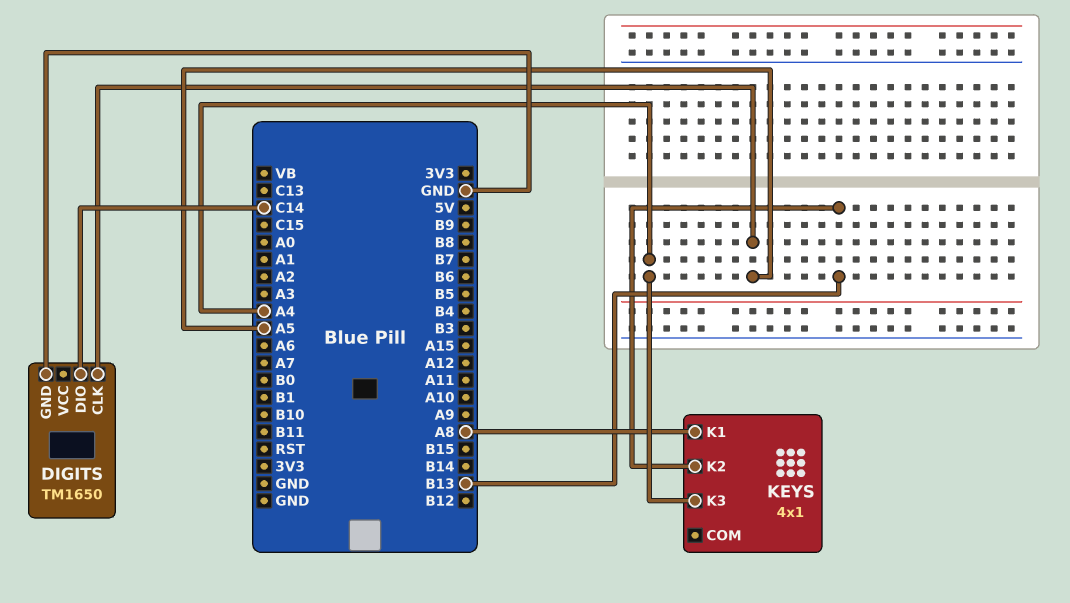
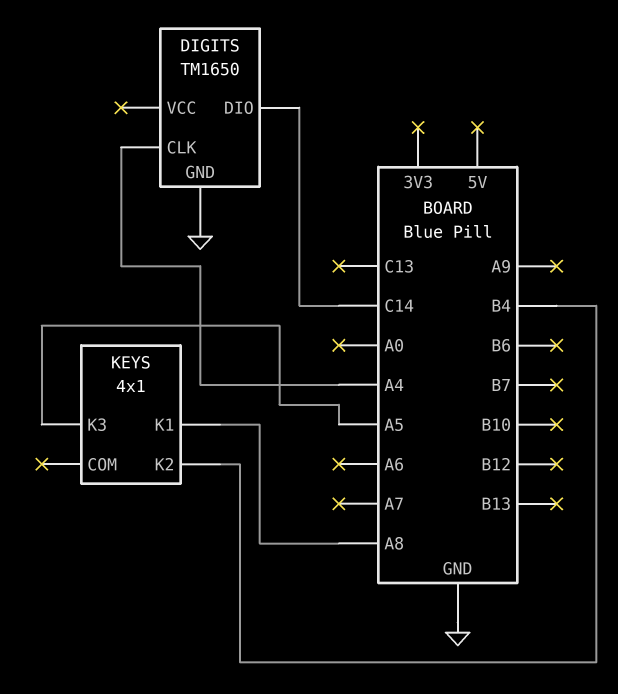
DIGITS pin CLK: A5 -> A4
KEYS pin K2: B13 -> B4
KEYS pin K3: A4 -> A5

